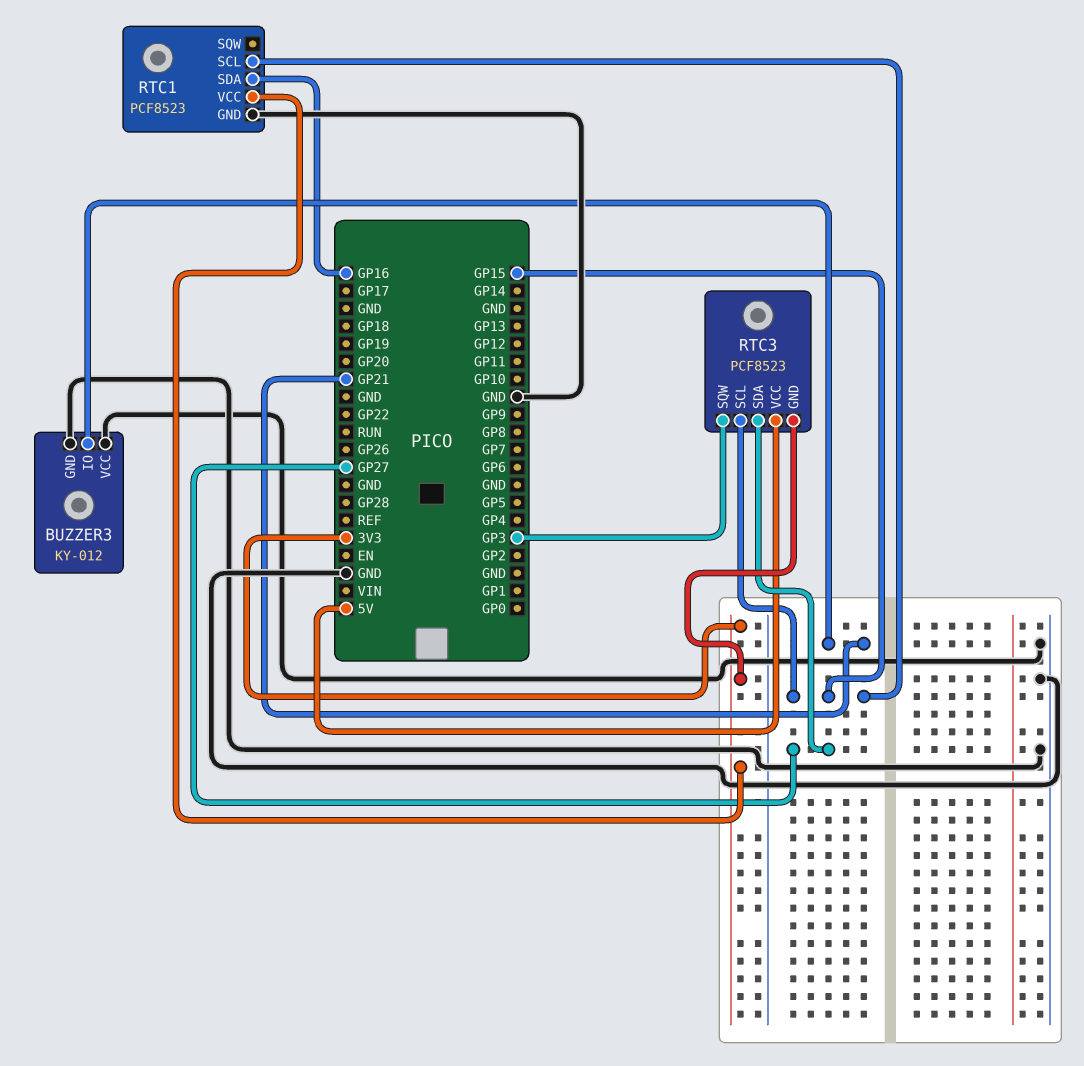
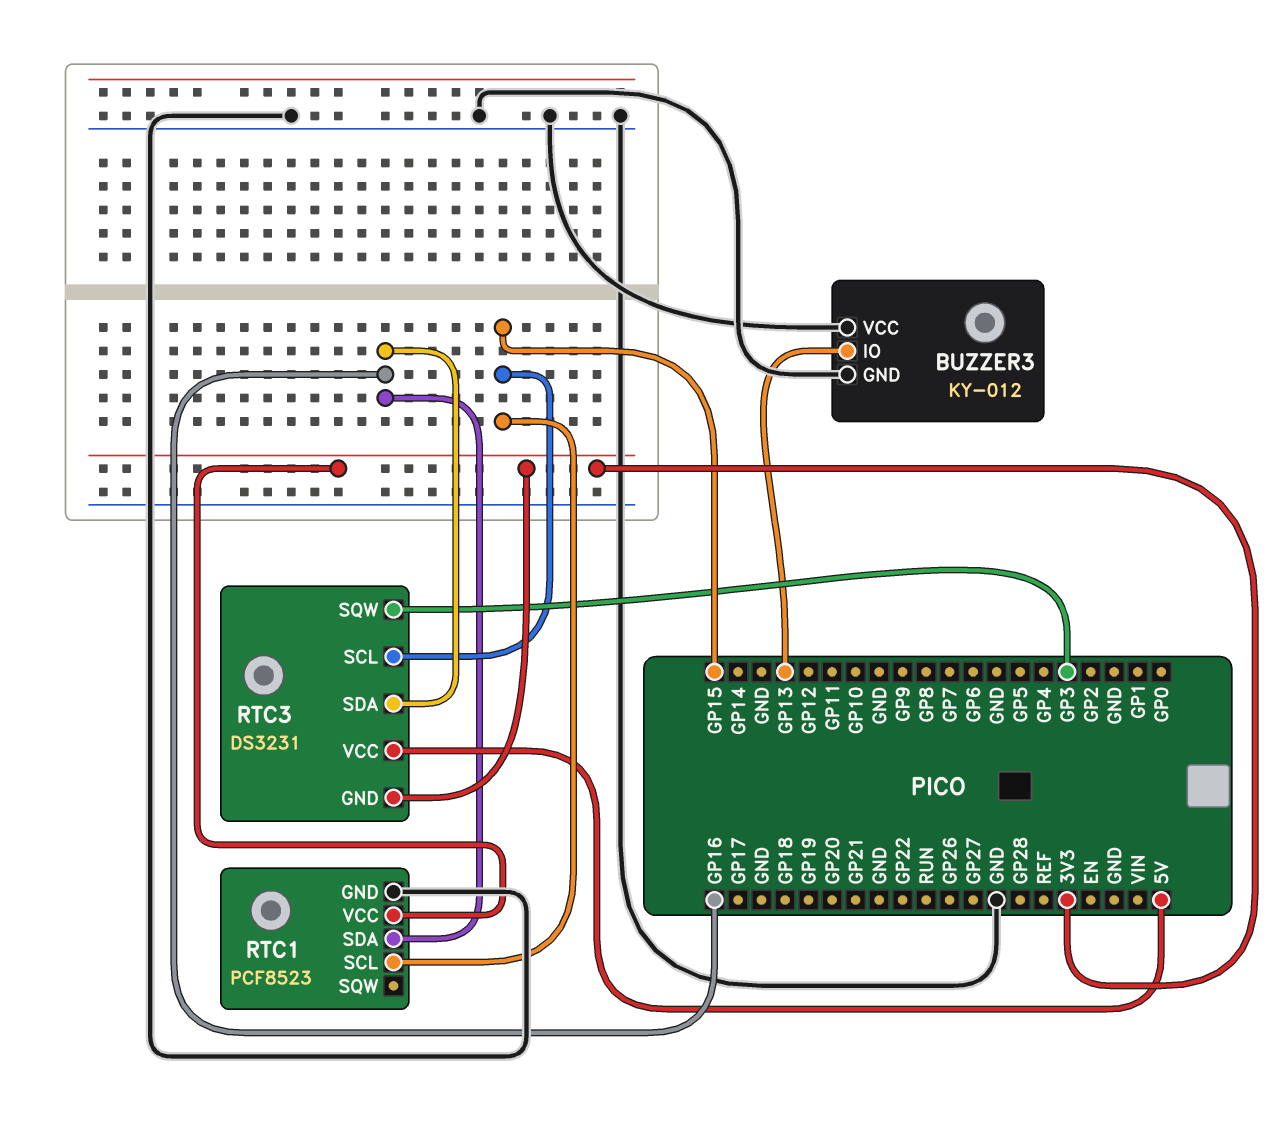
BUZZER3 pin IO: GP21 -> GP13
RTC3: PCF8523 -> DS3231
RTC3 pin SDA: GP27 -> GP16

